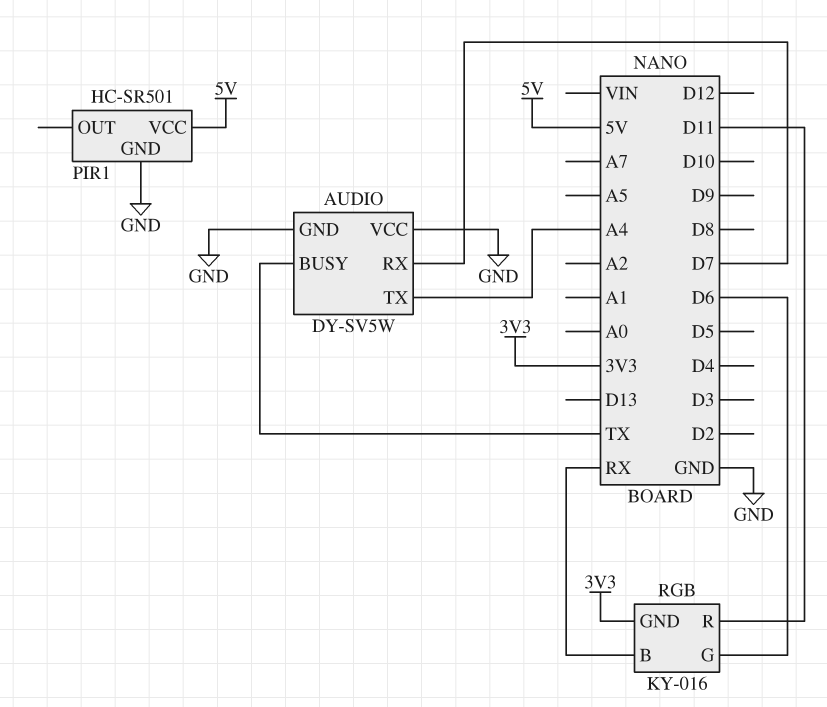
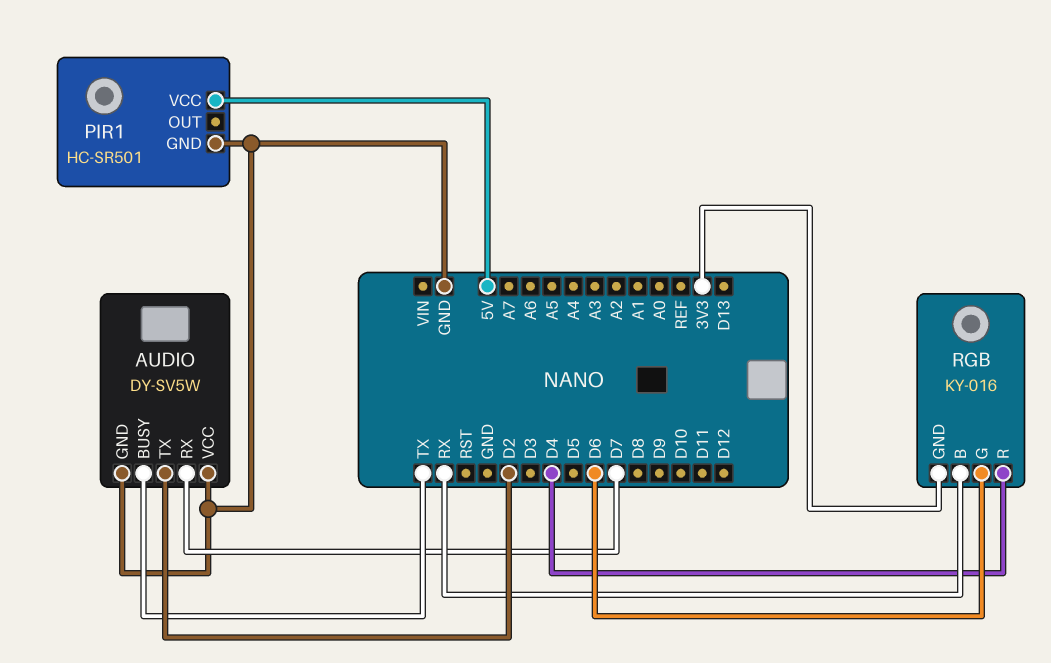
AUDIO pin TX: A4 -> D2
RGB pin R: D11 -> D4

